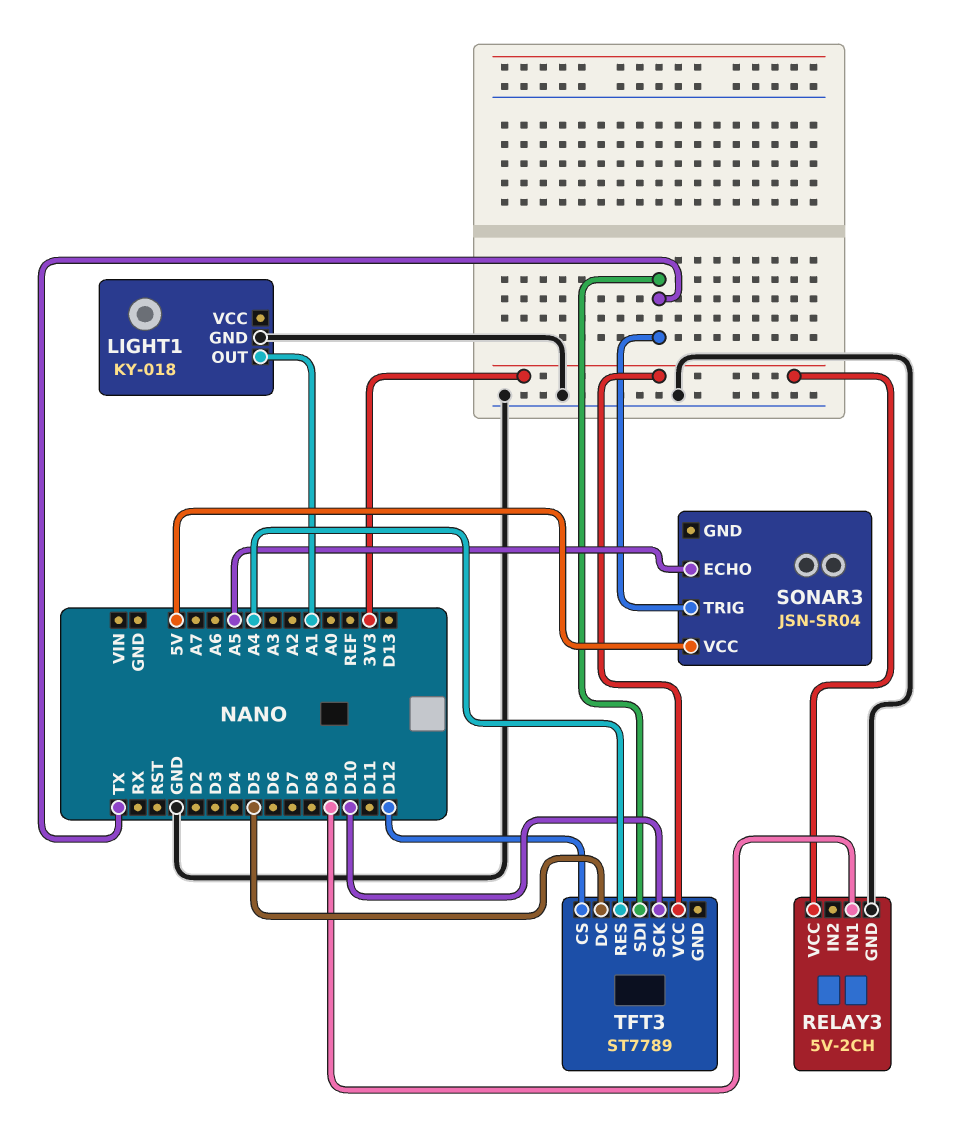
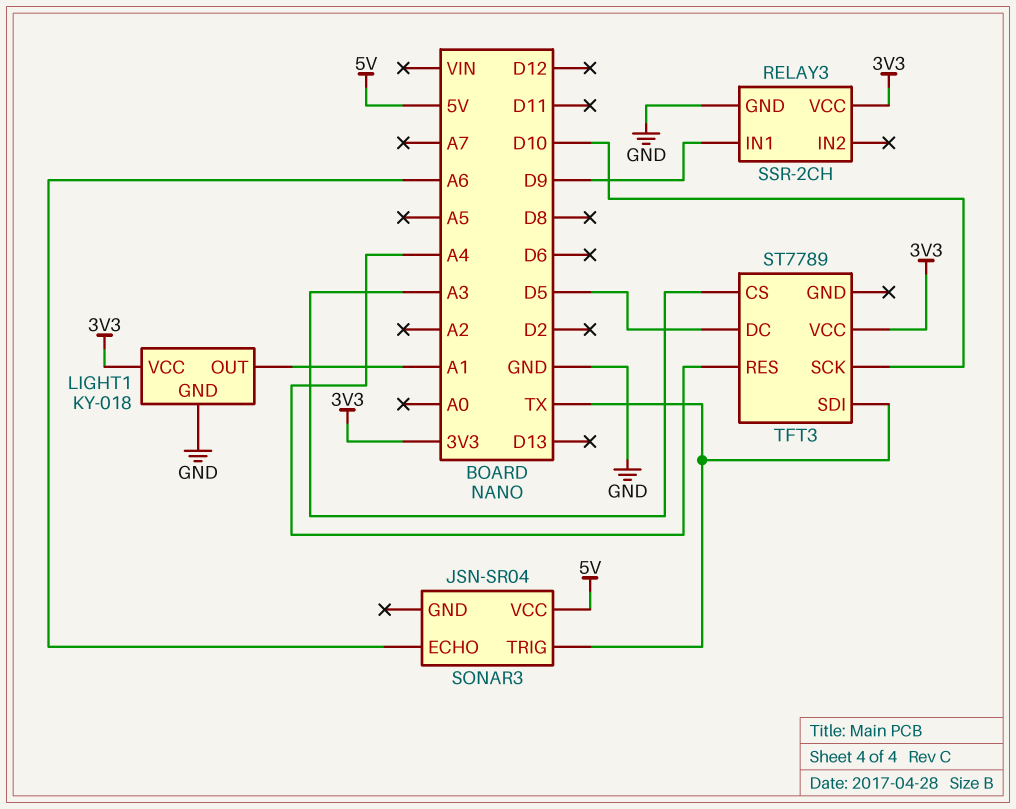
LIGHT1 pin VCC: none -> 3V3
RELAY3: 5V-2CH -> SSR-2CH
SONAR3 pin ECHO: A5 -> A6
TFT3 pin CS: D12 -> A3

